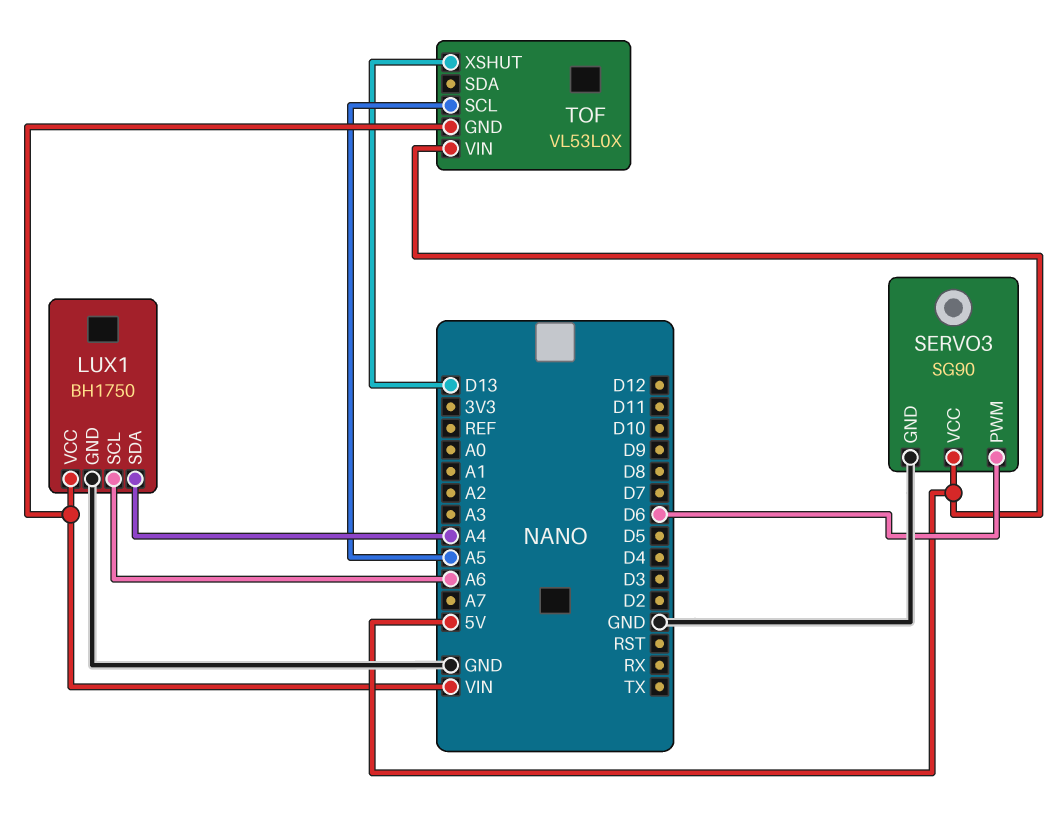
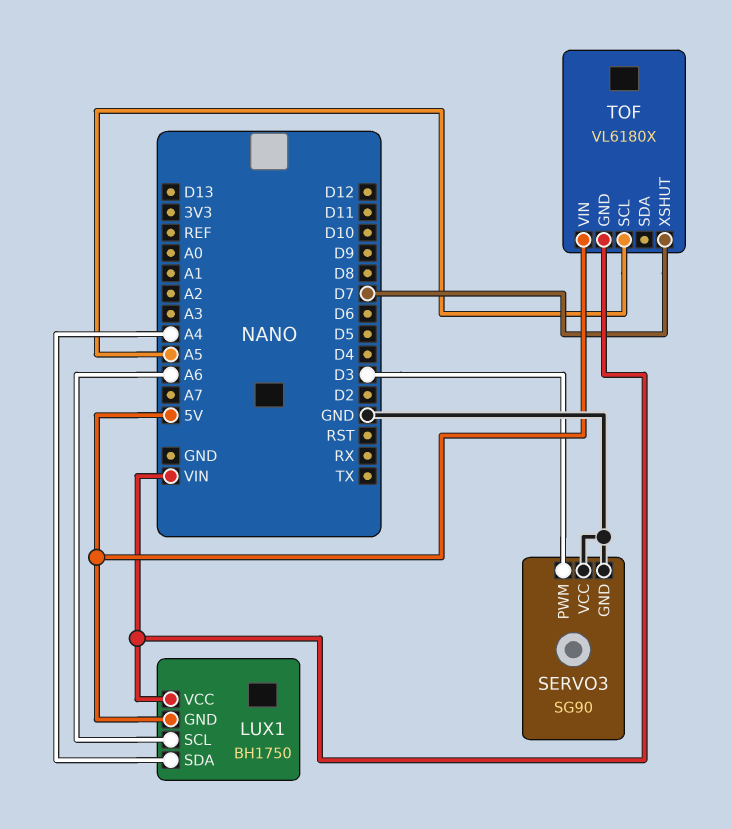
LUX1 pin GND: GND -> 5V
SERVO3 pin PWM: D6 -> D3
SERVO3 pin VCC: 5V -> GND
TOF: VL53L0X -> VL6180X
TOF pin XSHUT: D13 -> D7

